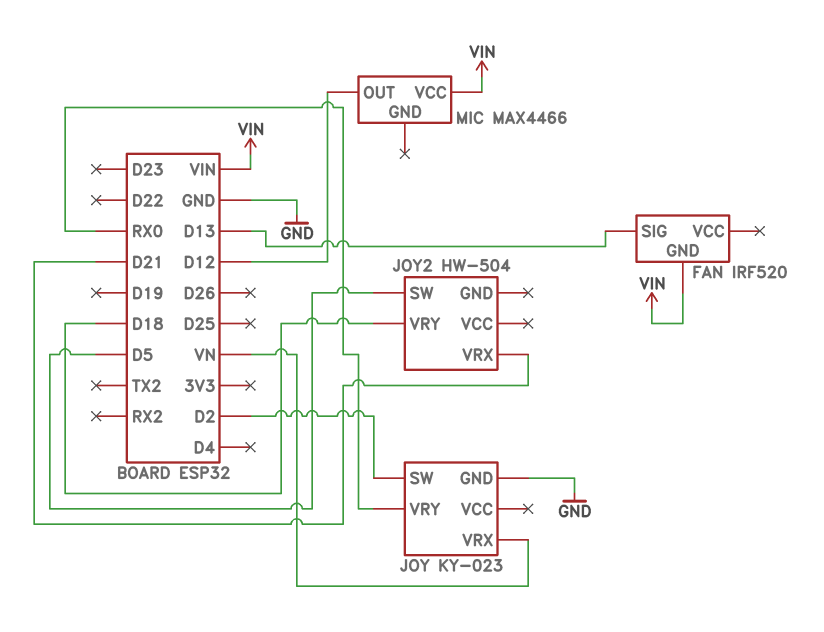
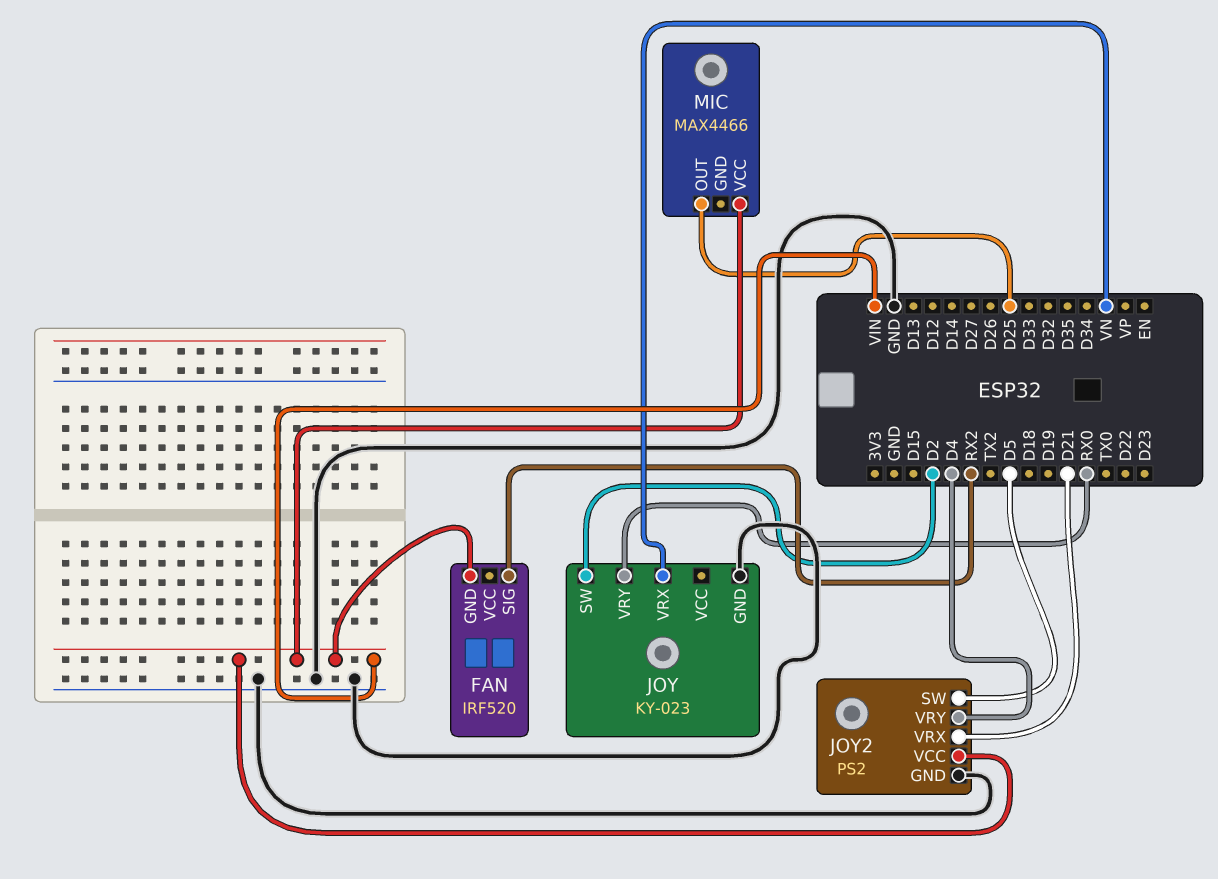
FAN pin SIG: D13 -> RX2
JOY2: HW-504 -> PS2
JOY2 pin GND: none -> GND
JOY2 pin VCC: none -> VIN
JOY2 pin VRY: D18 -> D4
MIC pin OUT: D12 -> D25

